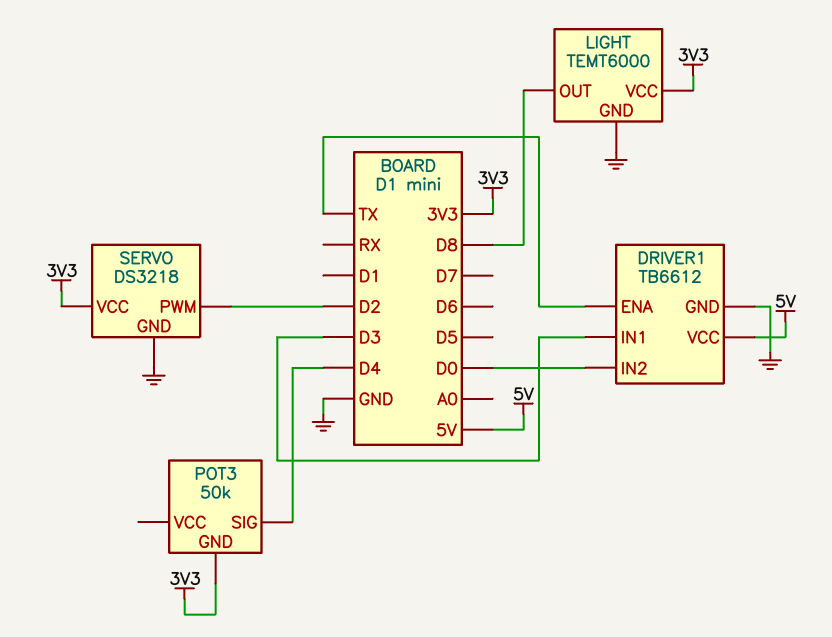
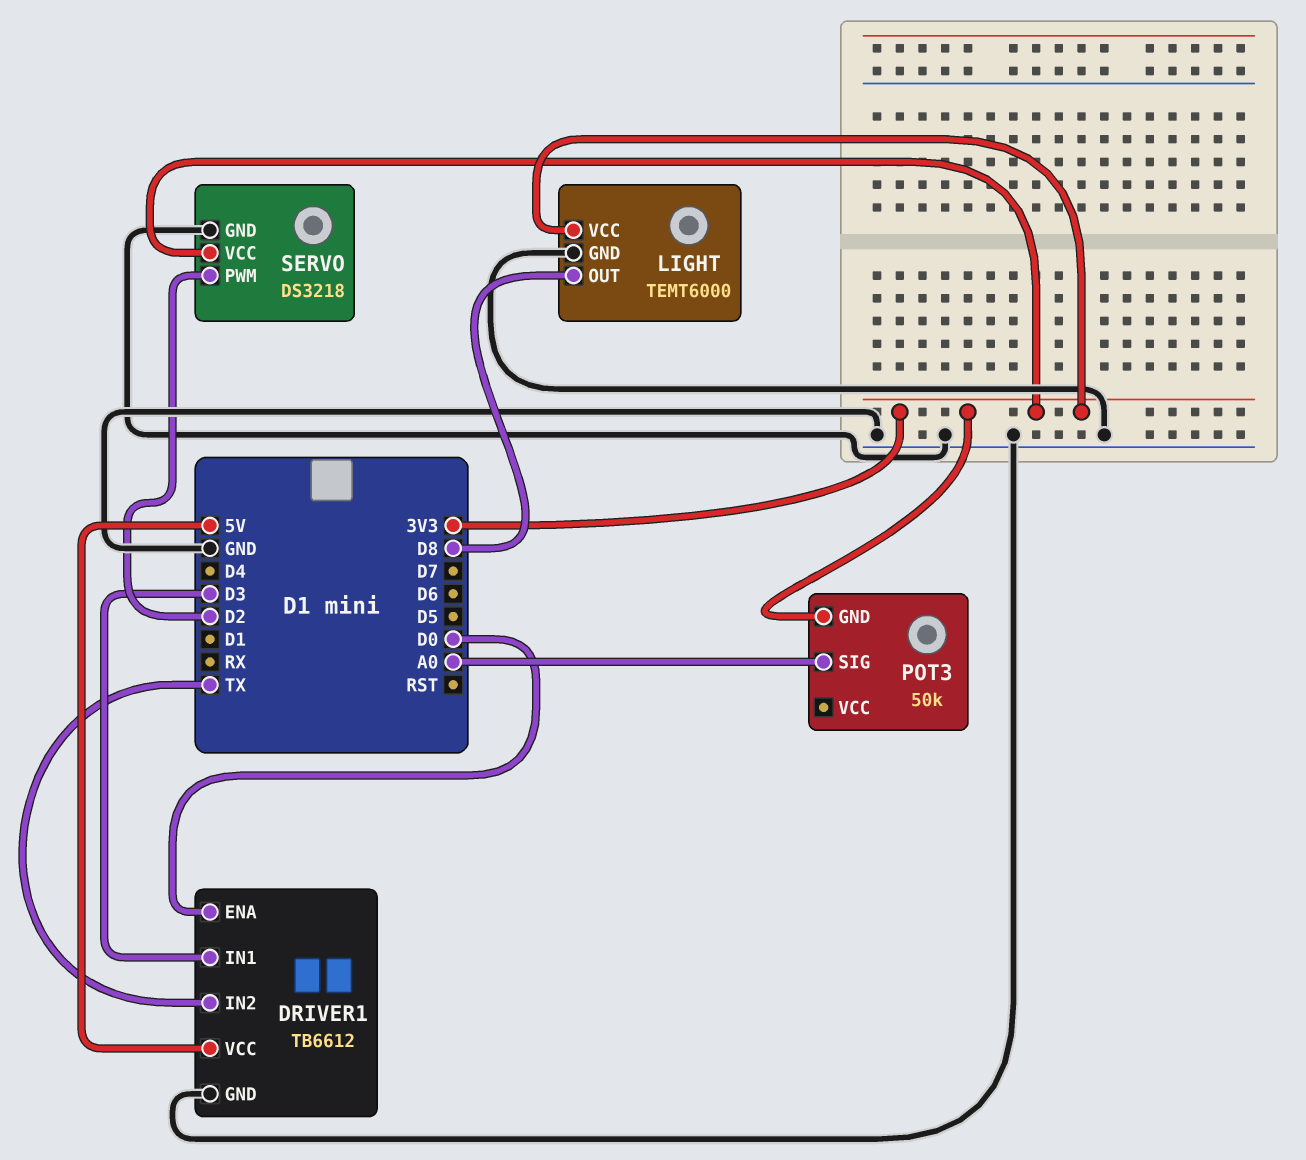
DRIVER1 pin ENA: TX -> D0
DRIVER1 pin IN2: D0 -> TX
POT3 pin SIG: D4 -> A0

